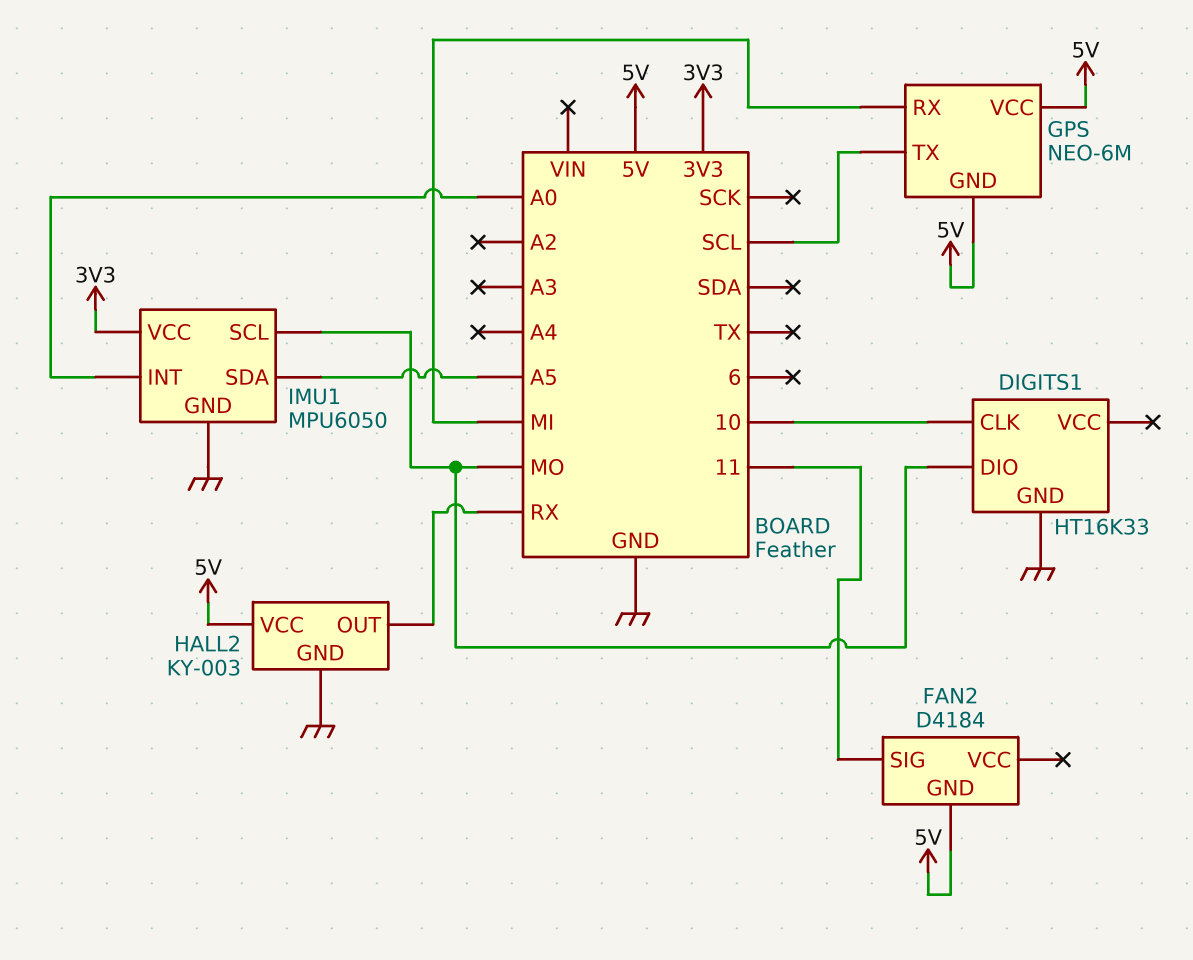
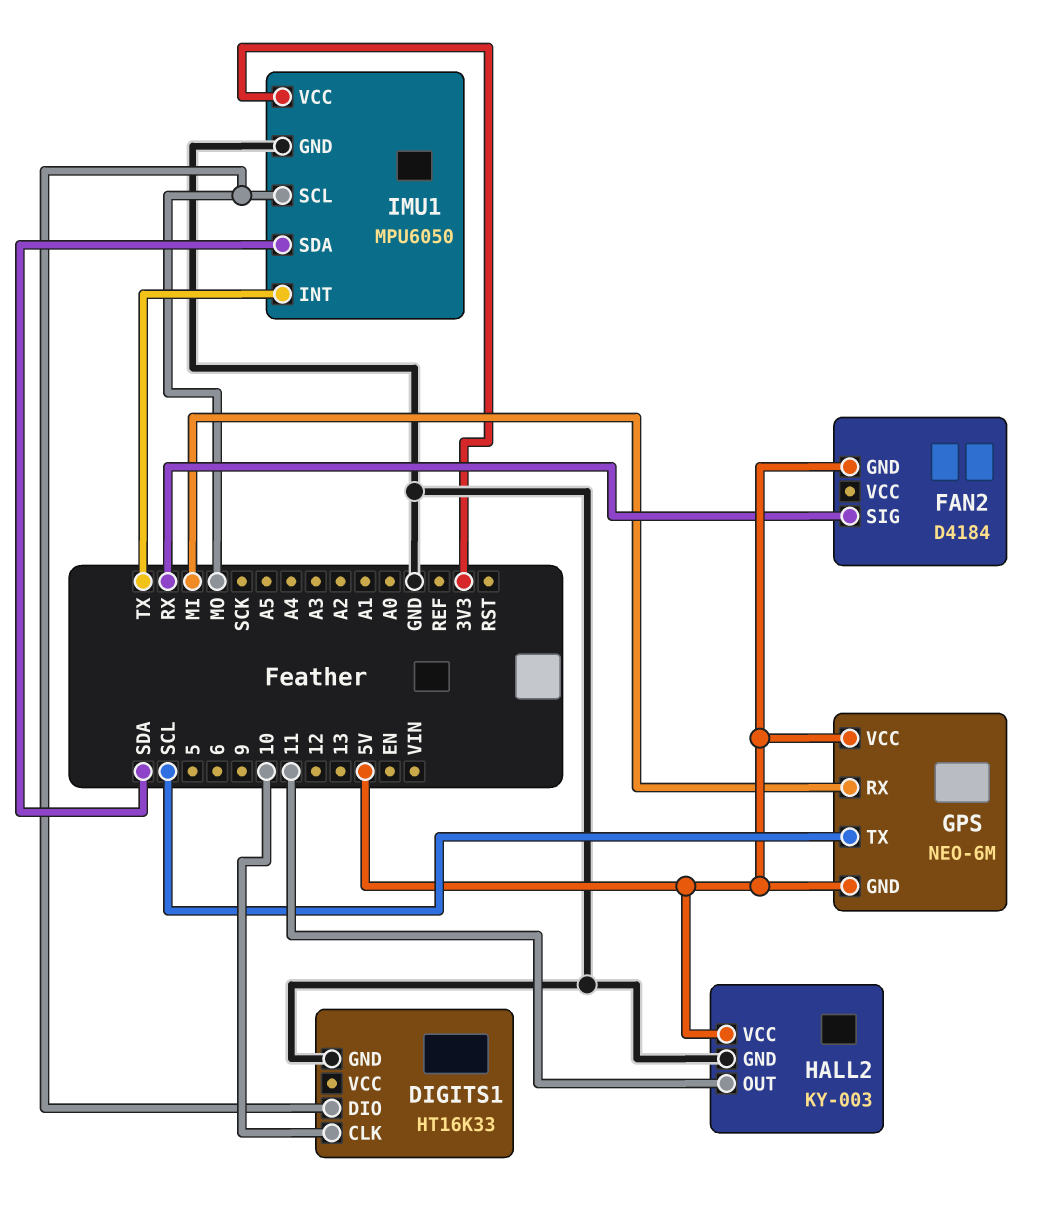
FAN2 pin SIG: 11 -> RX
HALL2 pin OUT: RX -> 11
IMU1 pin INT: A0 -> TX
IMU1 pin SDA: A5 -> SDA

